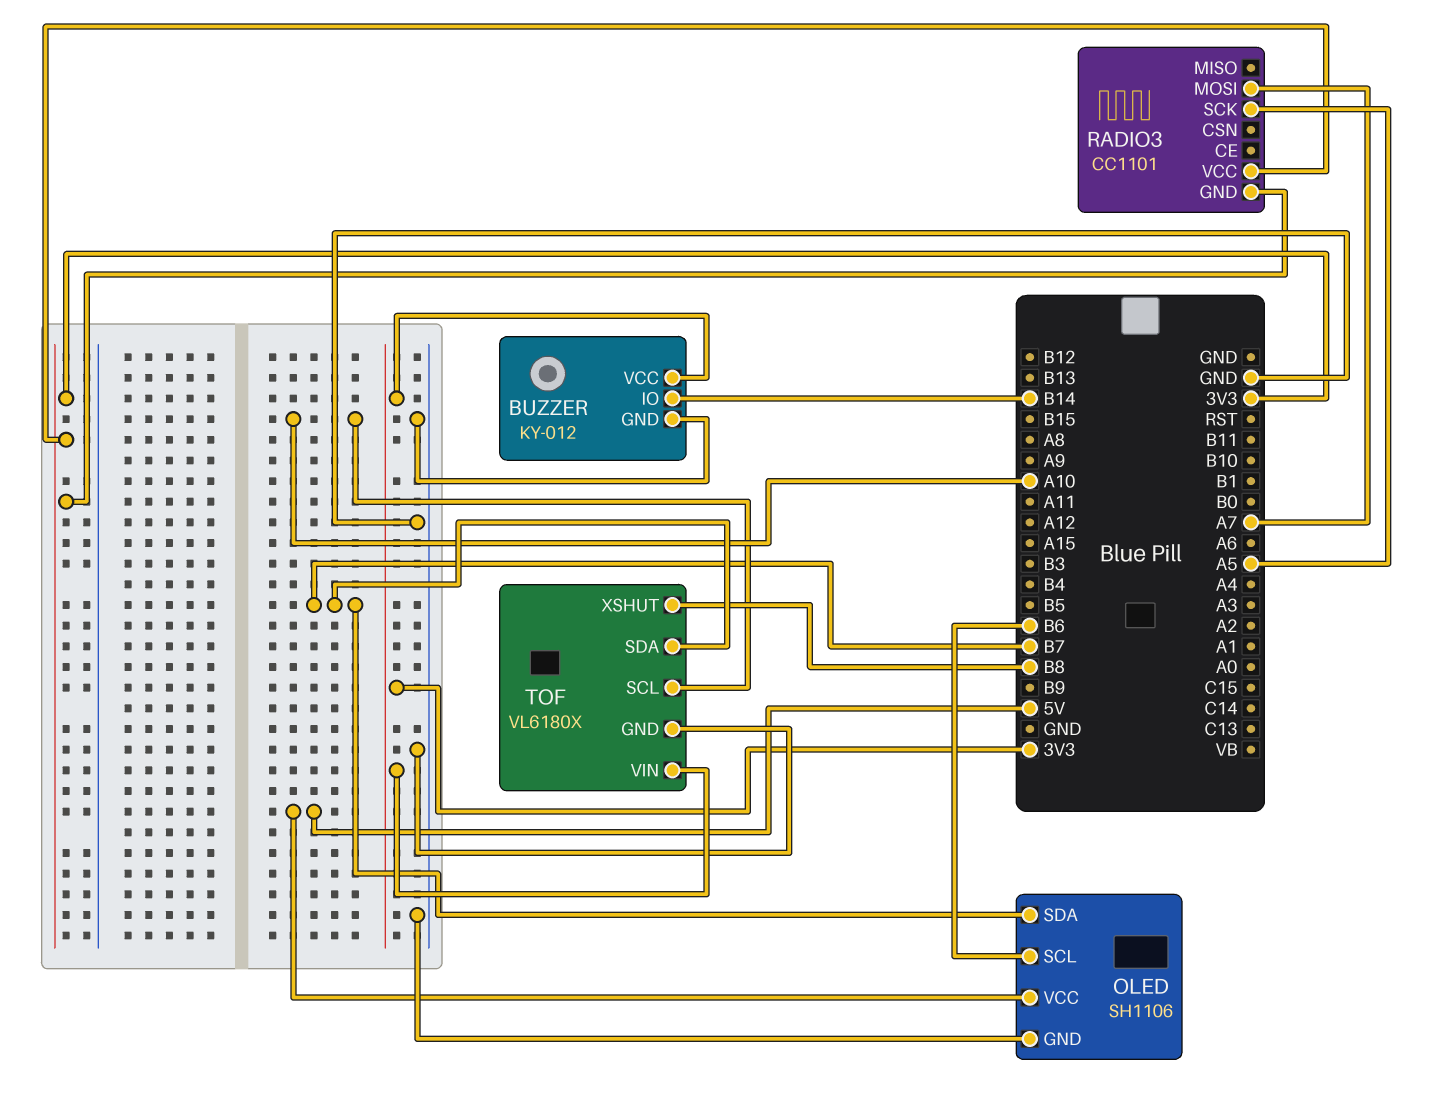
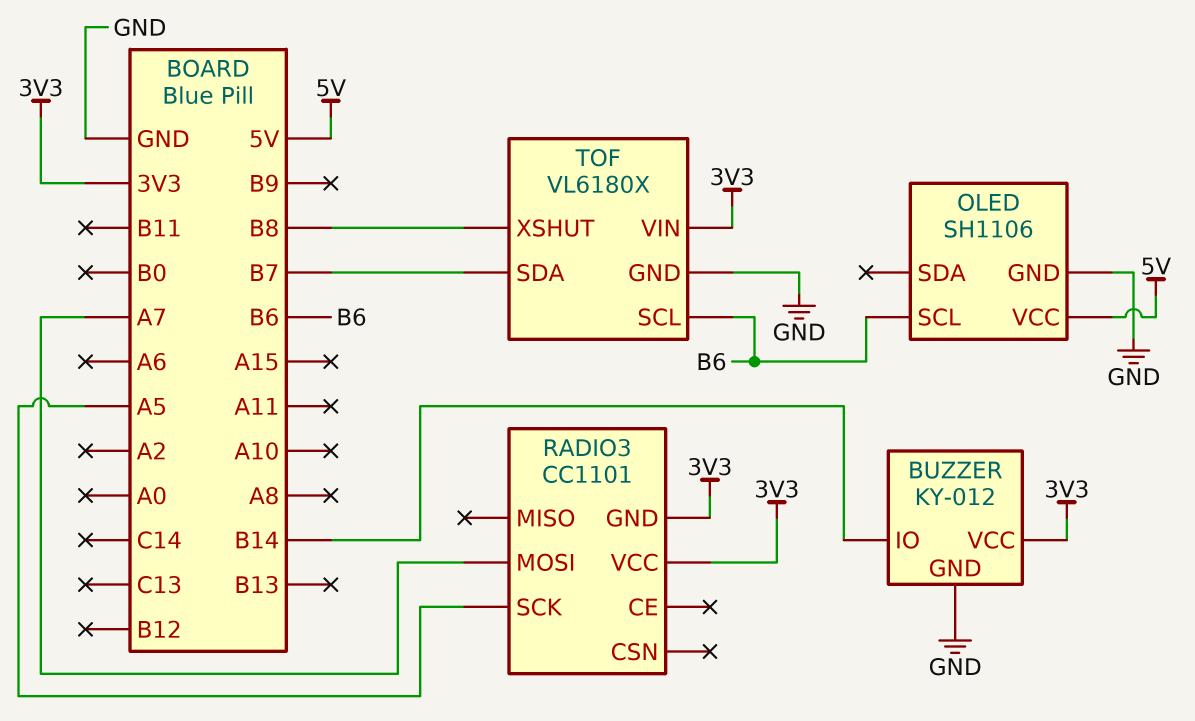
OLED pin SDA: B7 -> none
TOF pin SCL: A10 -> B6

